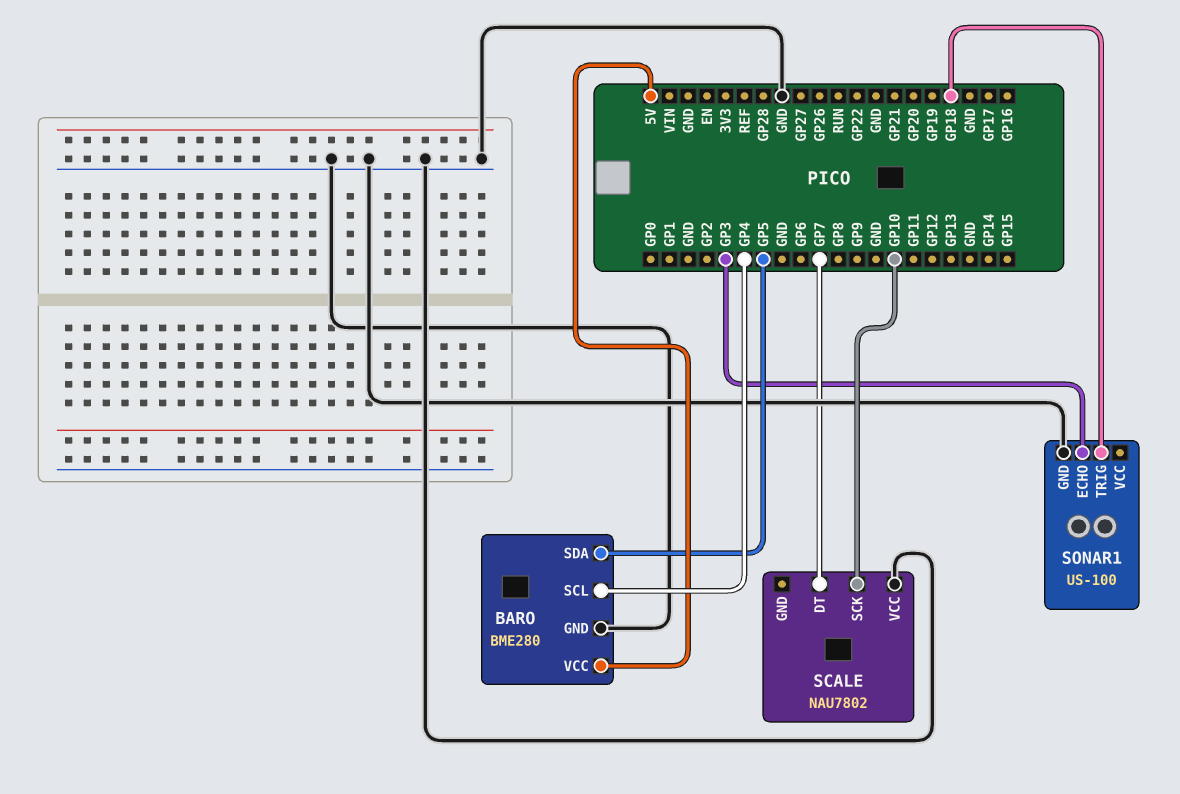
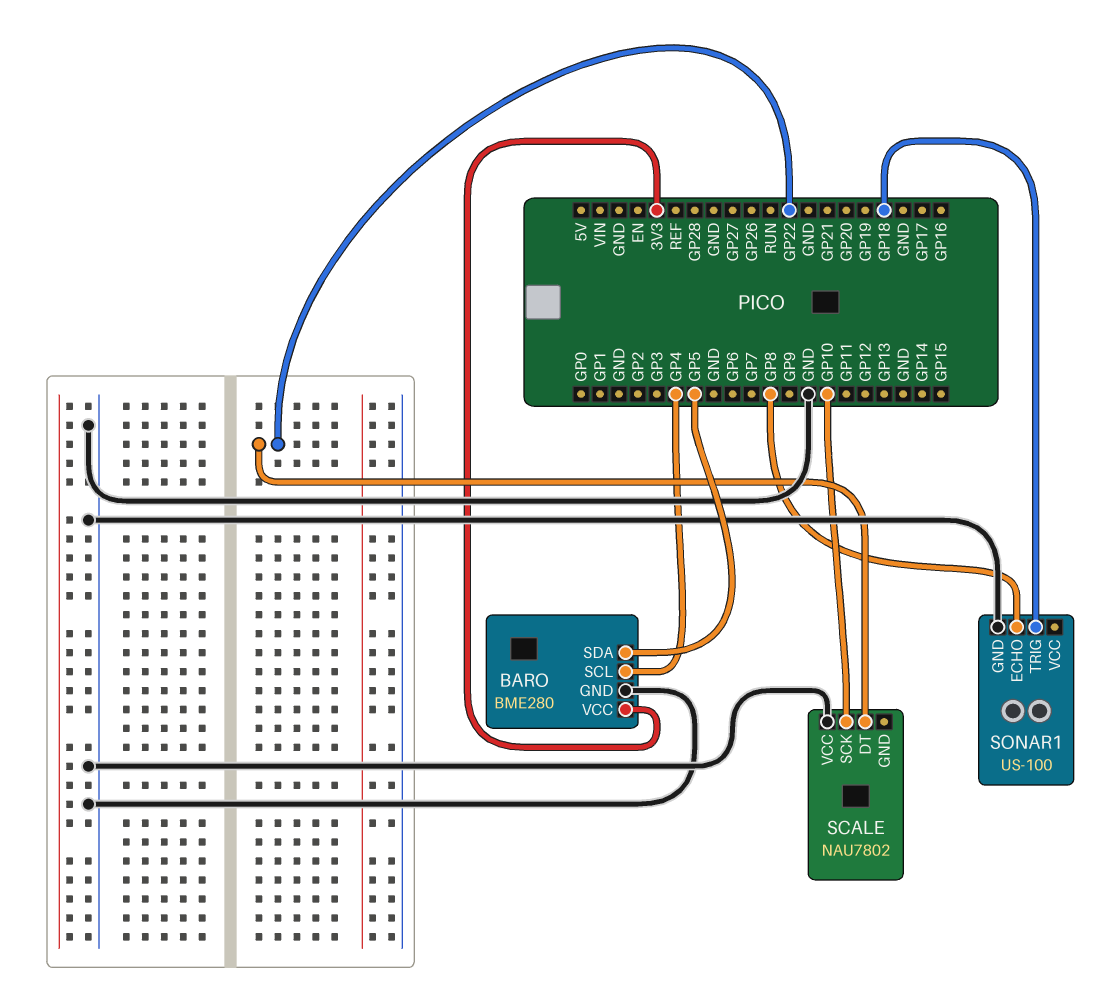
BARO pin VCC: 5V -> 3V3
SCALE pin DT: GP7 -> GP22
SONAR1 pin ECHO: GP3 -> GP8

